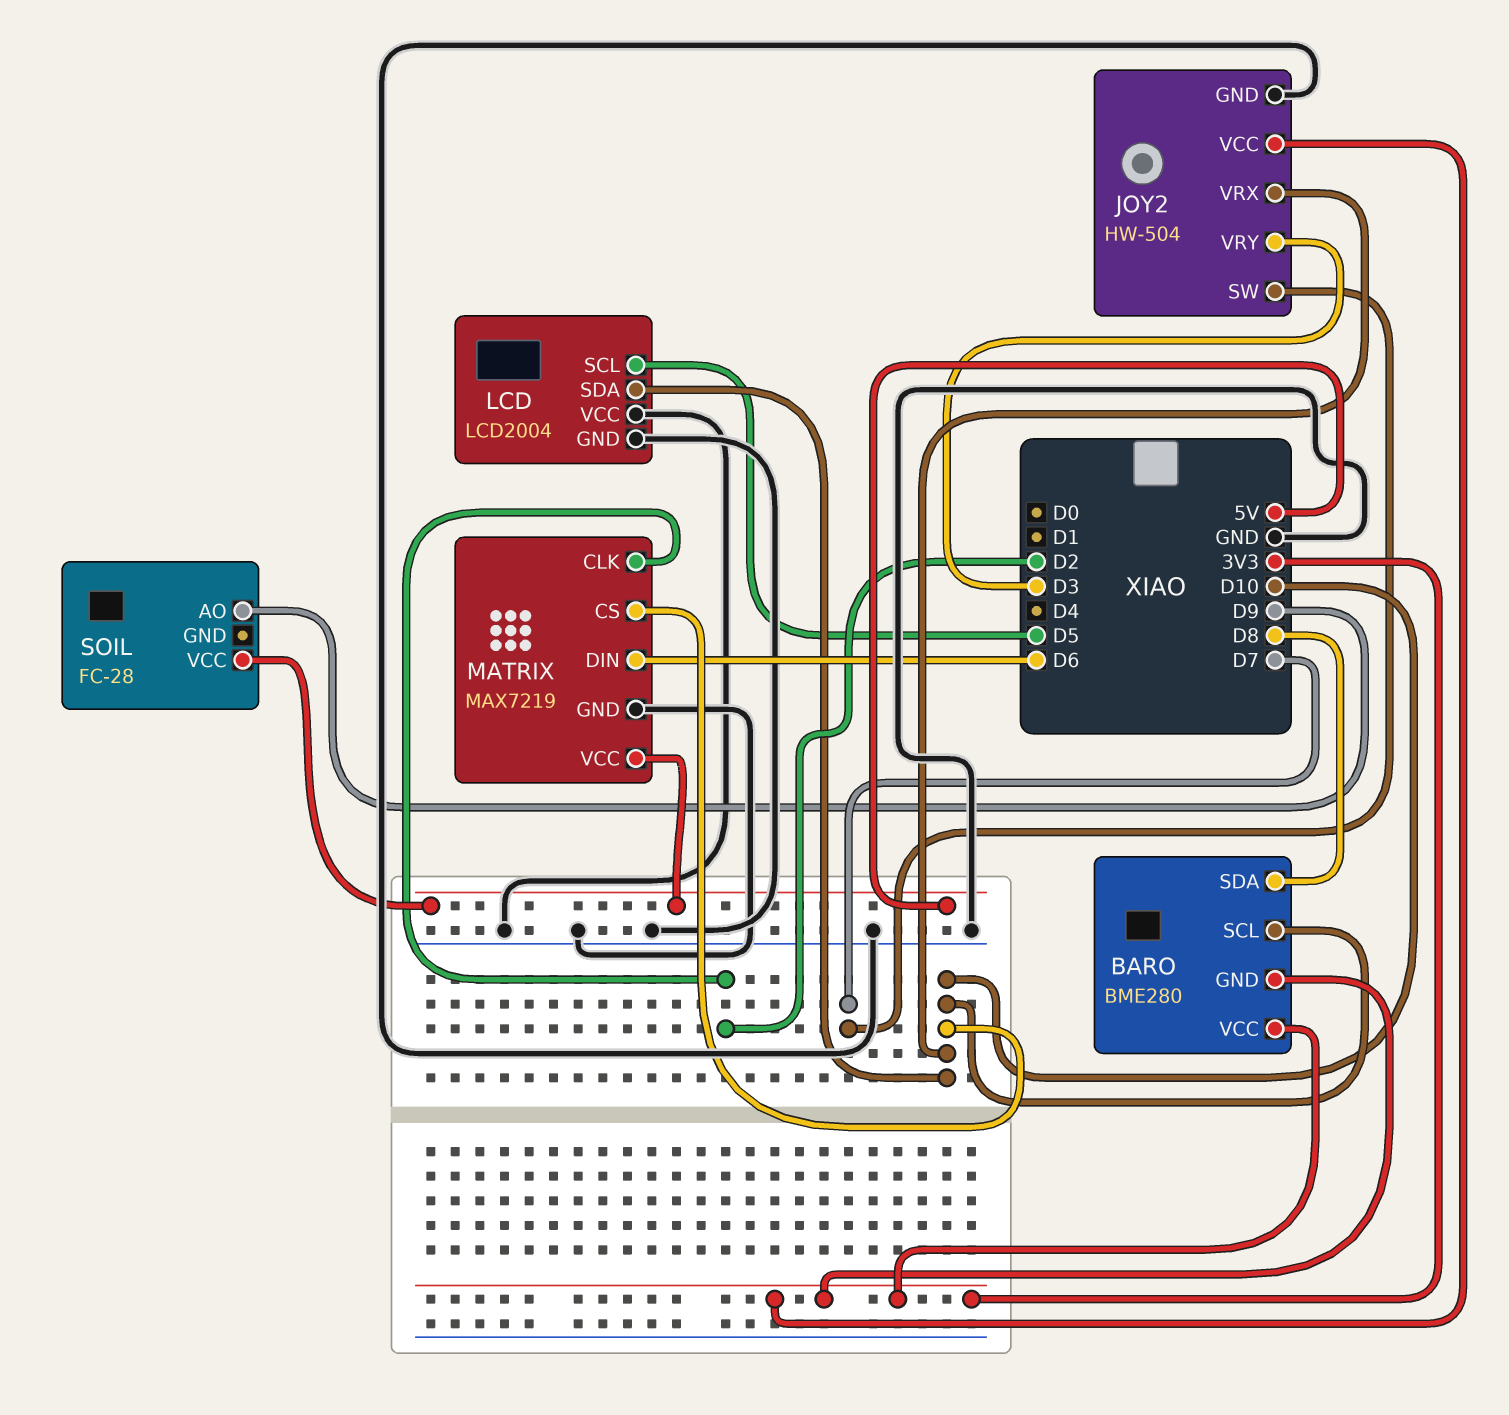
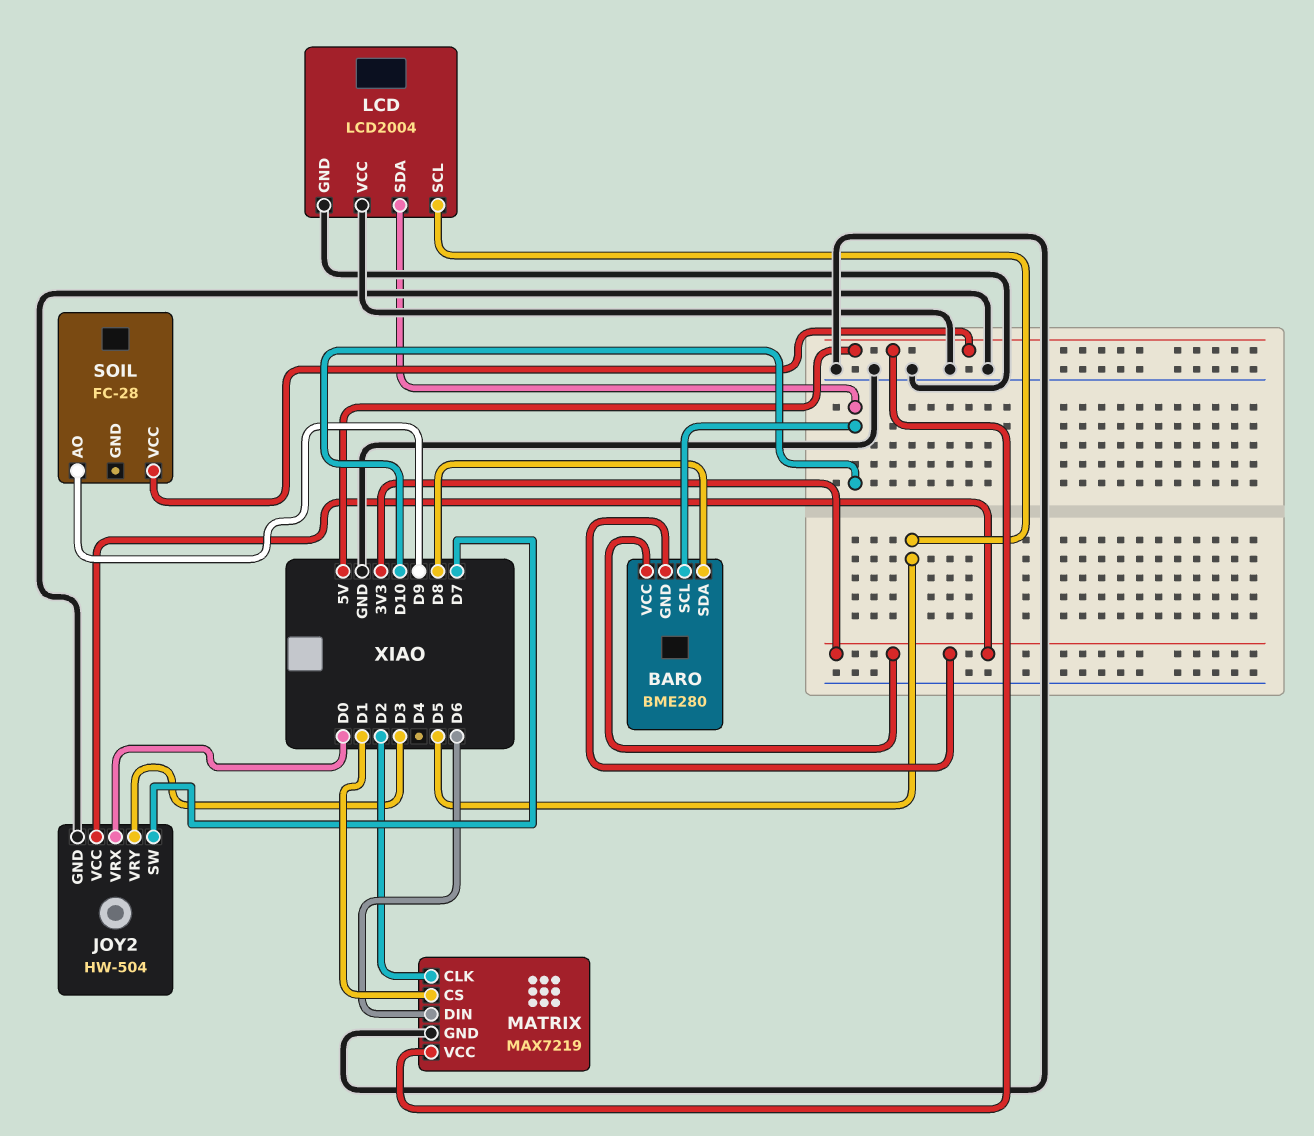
JOY2 pin VRX: D10 -> D0
MATRIX pin CS: D10 -> D1

